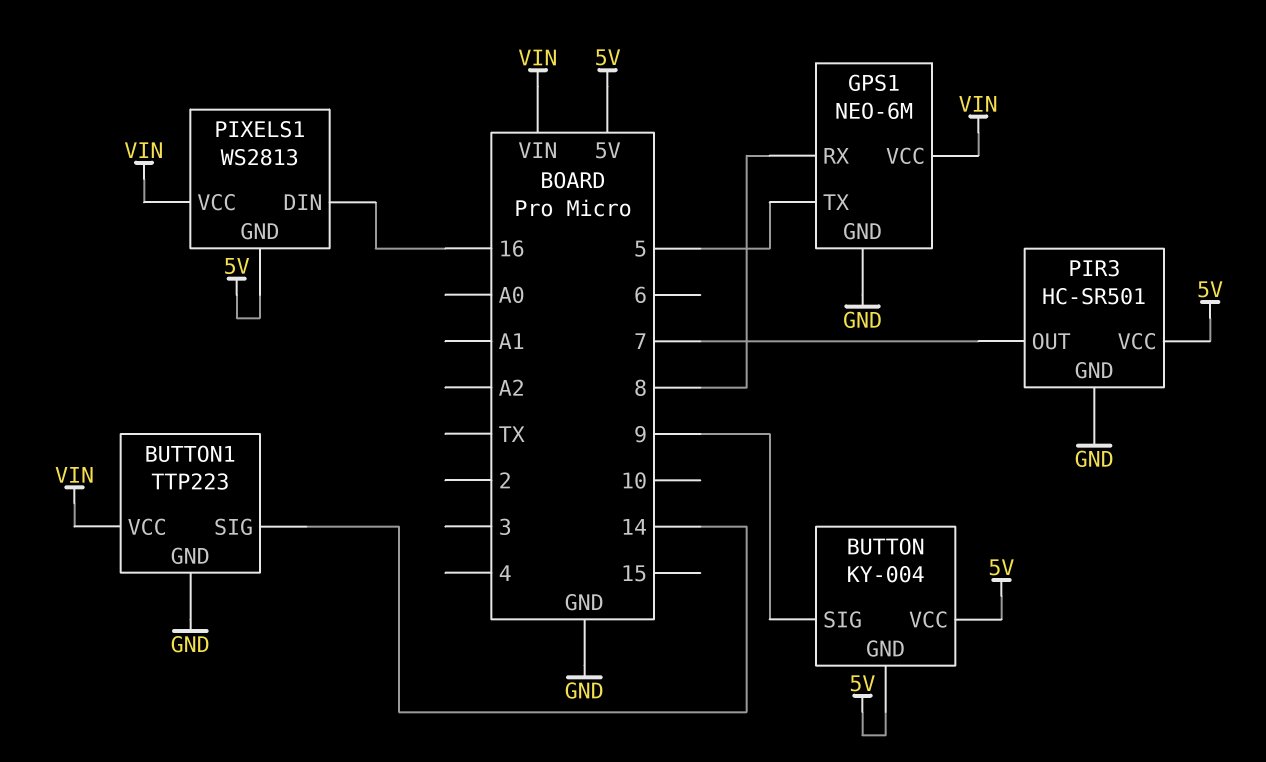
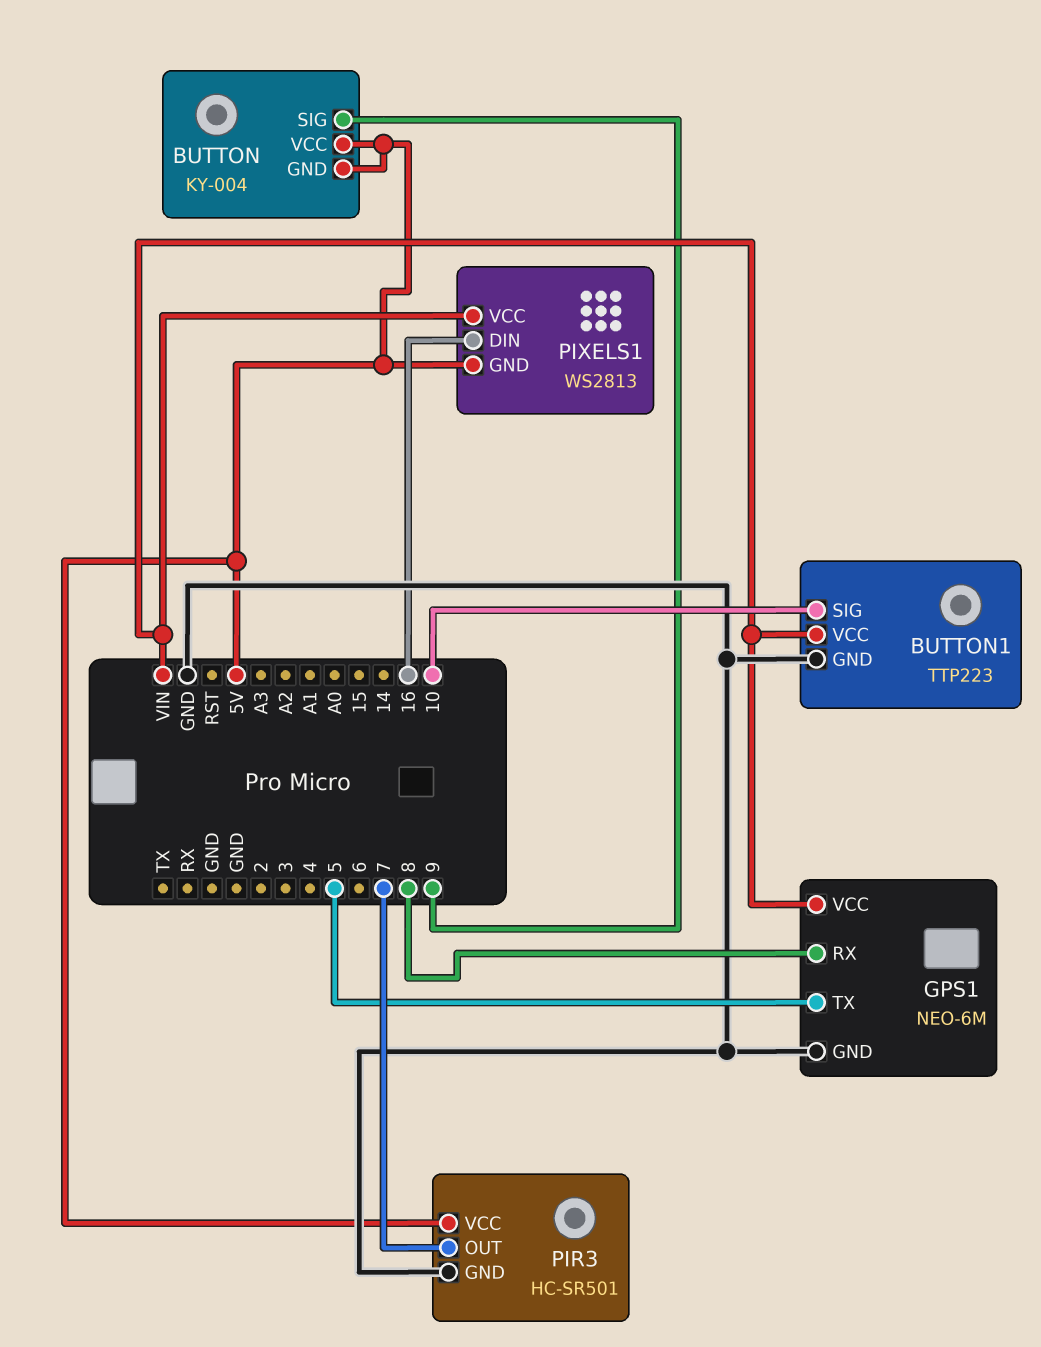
BUTTON1 pin SIG: 14 -> 10

